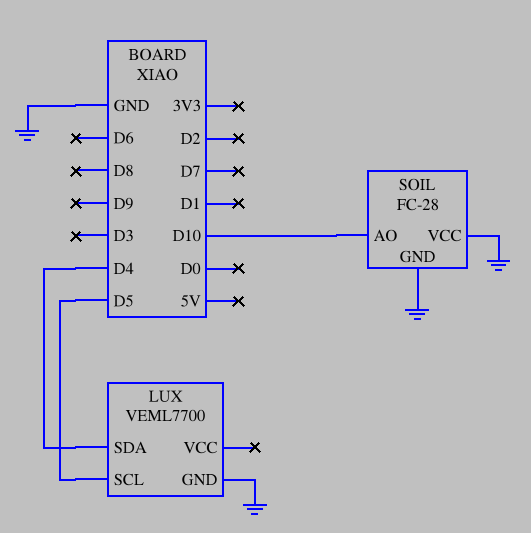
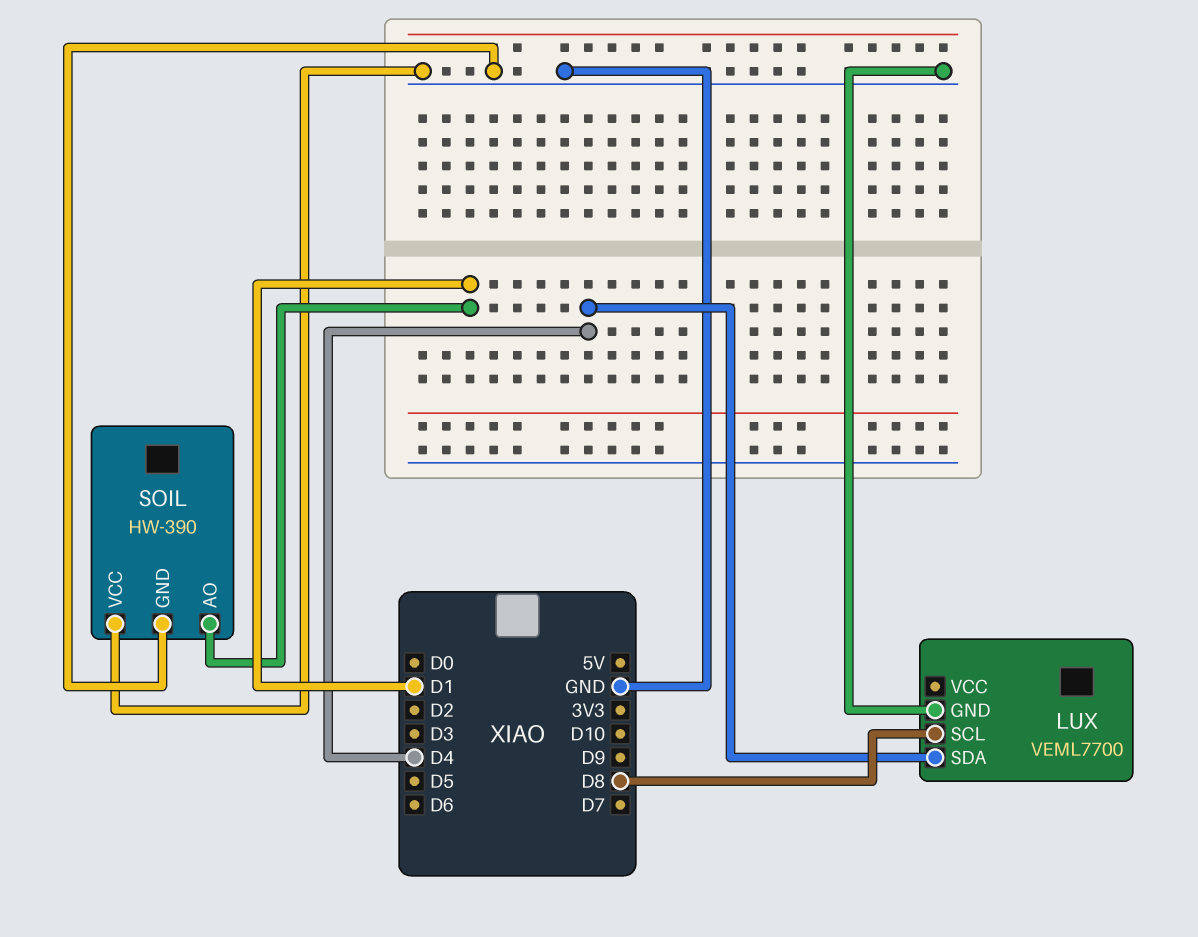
LUX pin SCL: D5 -> D8
SOIL: FC-28 -> HW-390
SOIL pin AO: D10 -> D1

